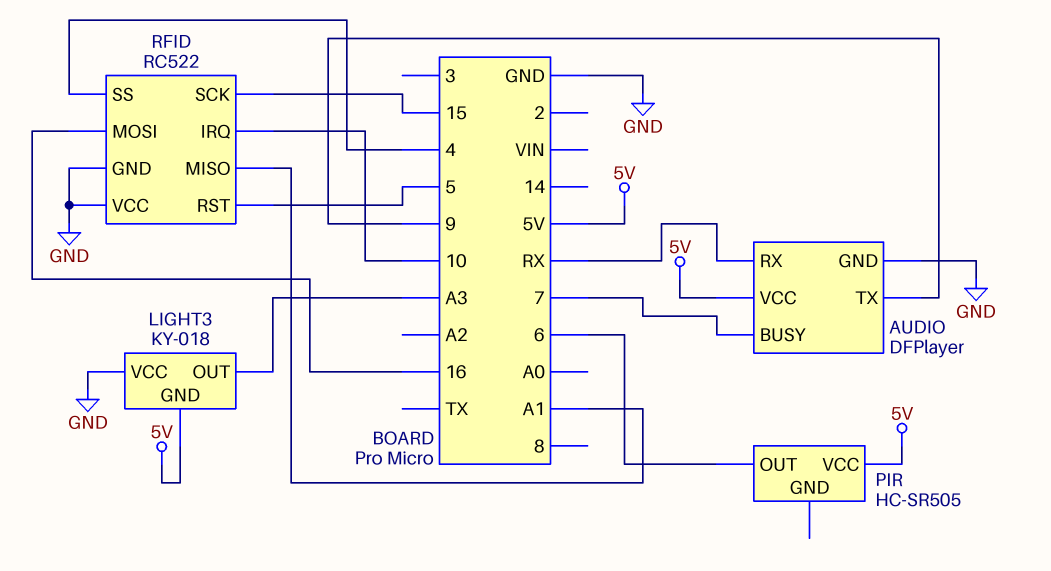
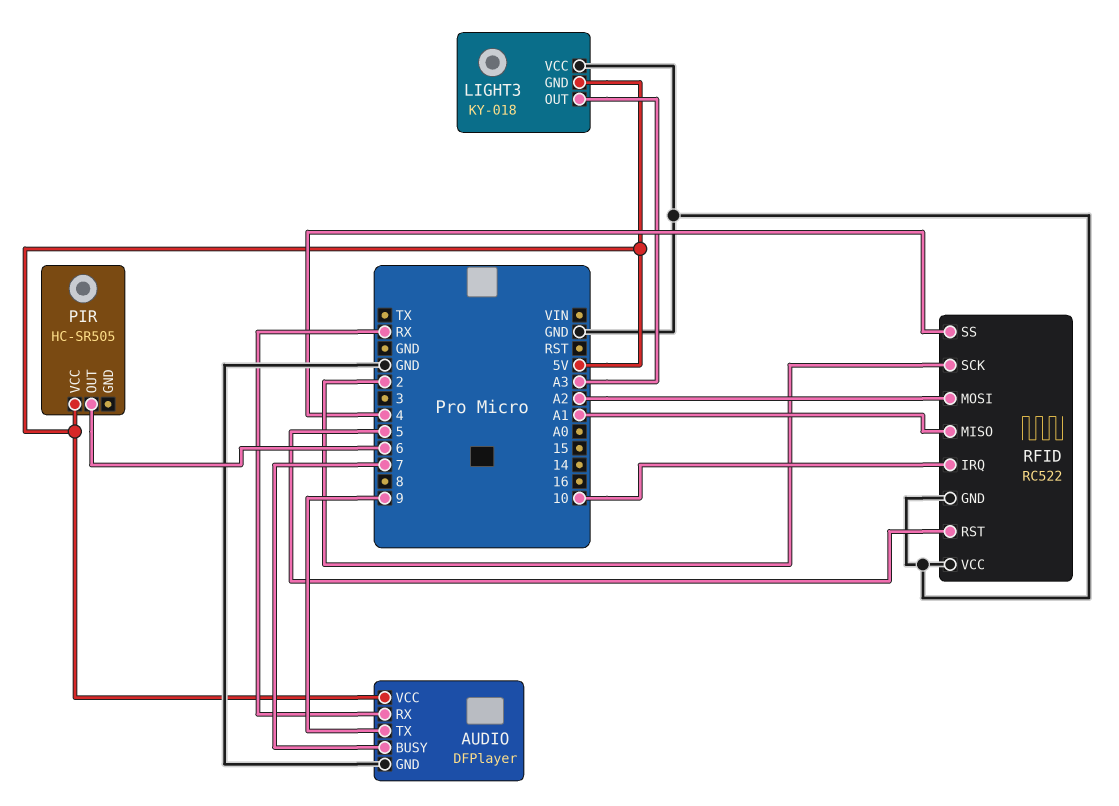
RFID pin MOSI: 16 -> A2
RFID pin SCK: 15 -> 2

